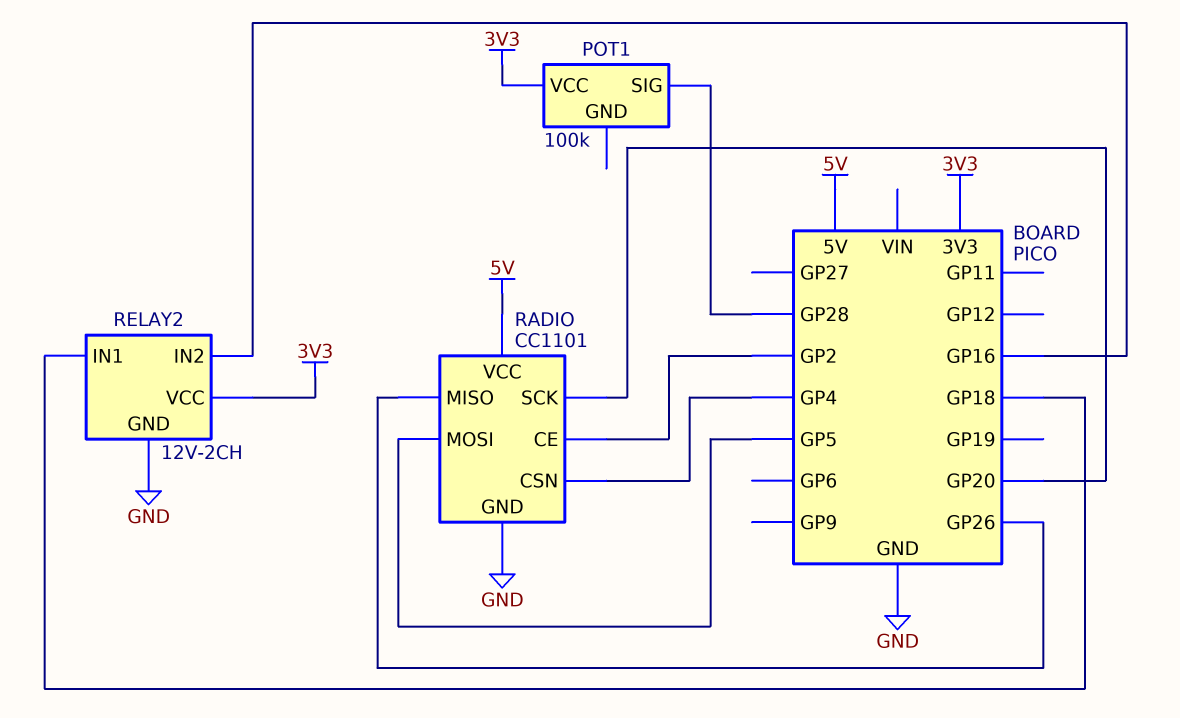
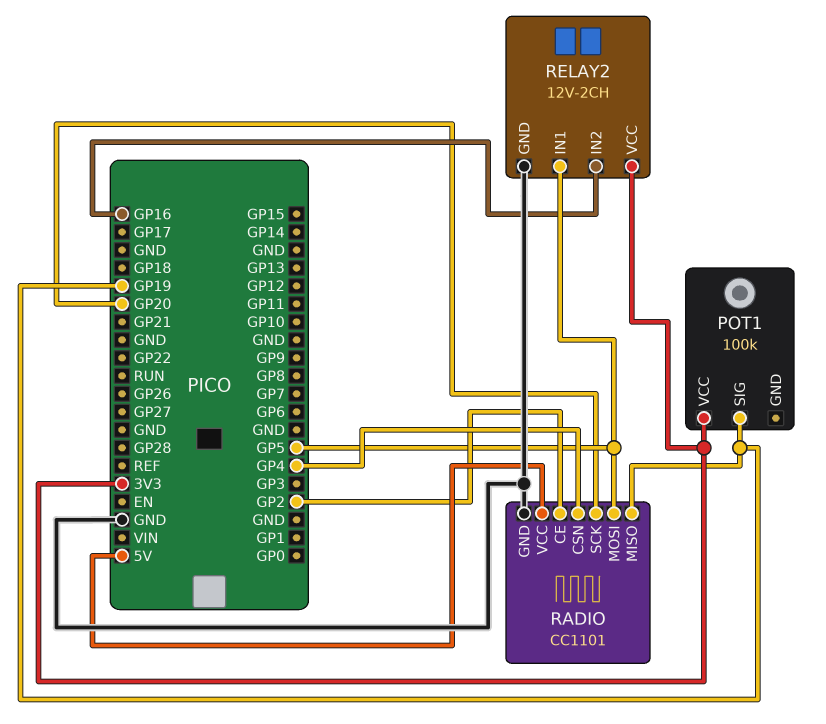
POT1 pin SIG: GP28 -> GP19
RADIO pin MISO: GP26 -> GP19
RELAY2 pin IN1: GP18 -> GP5

